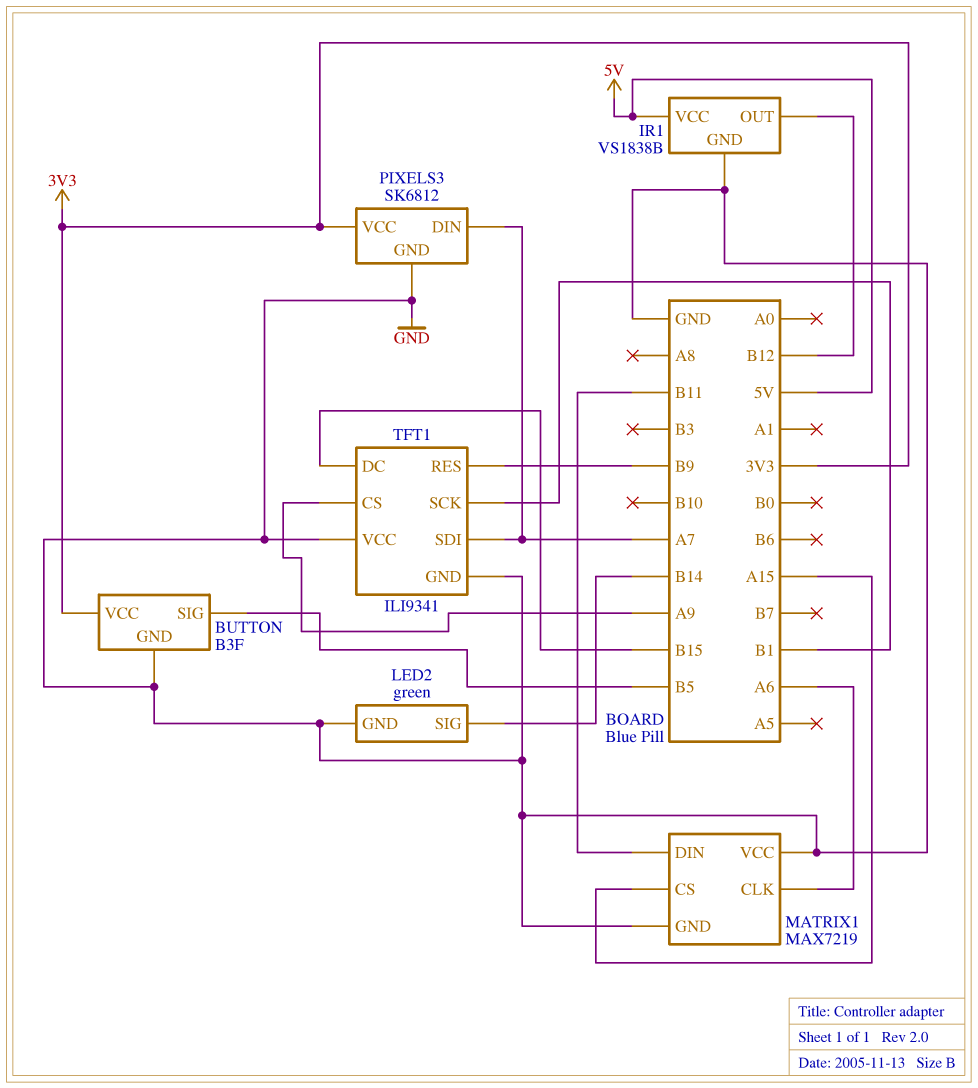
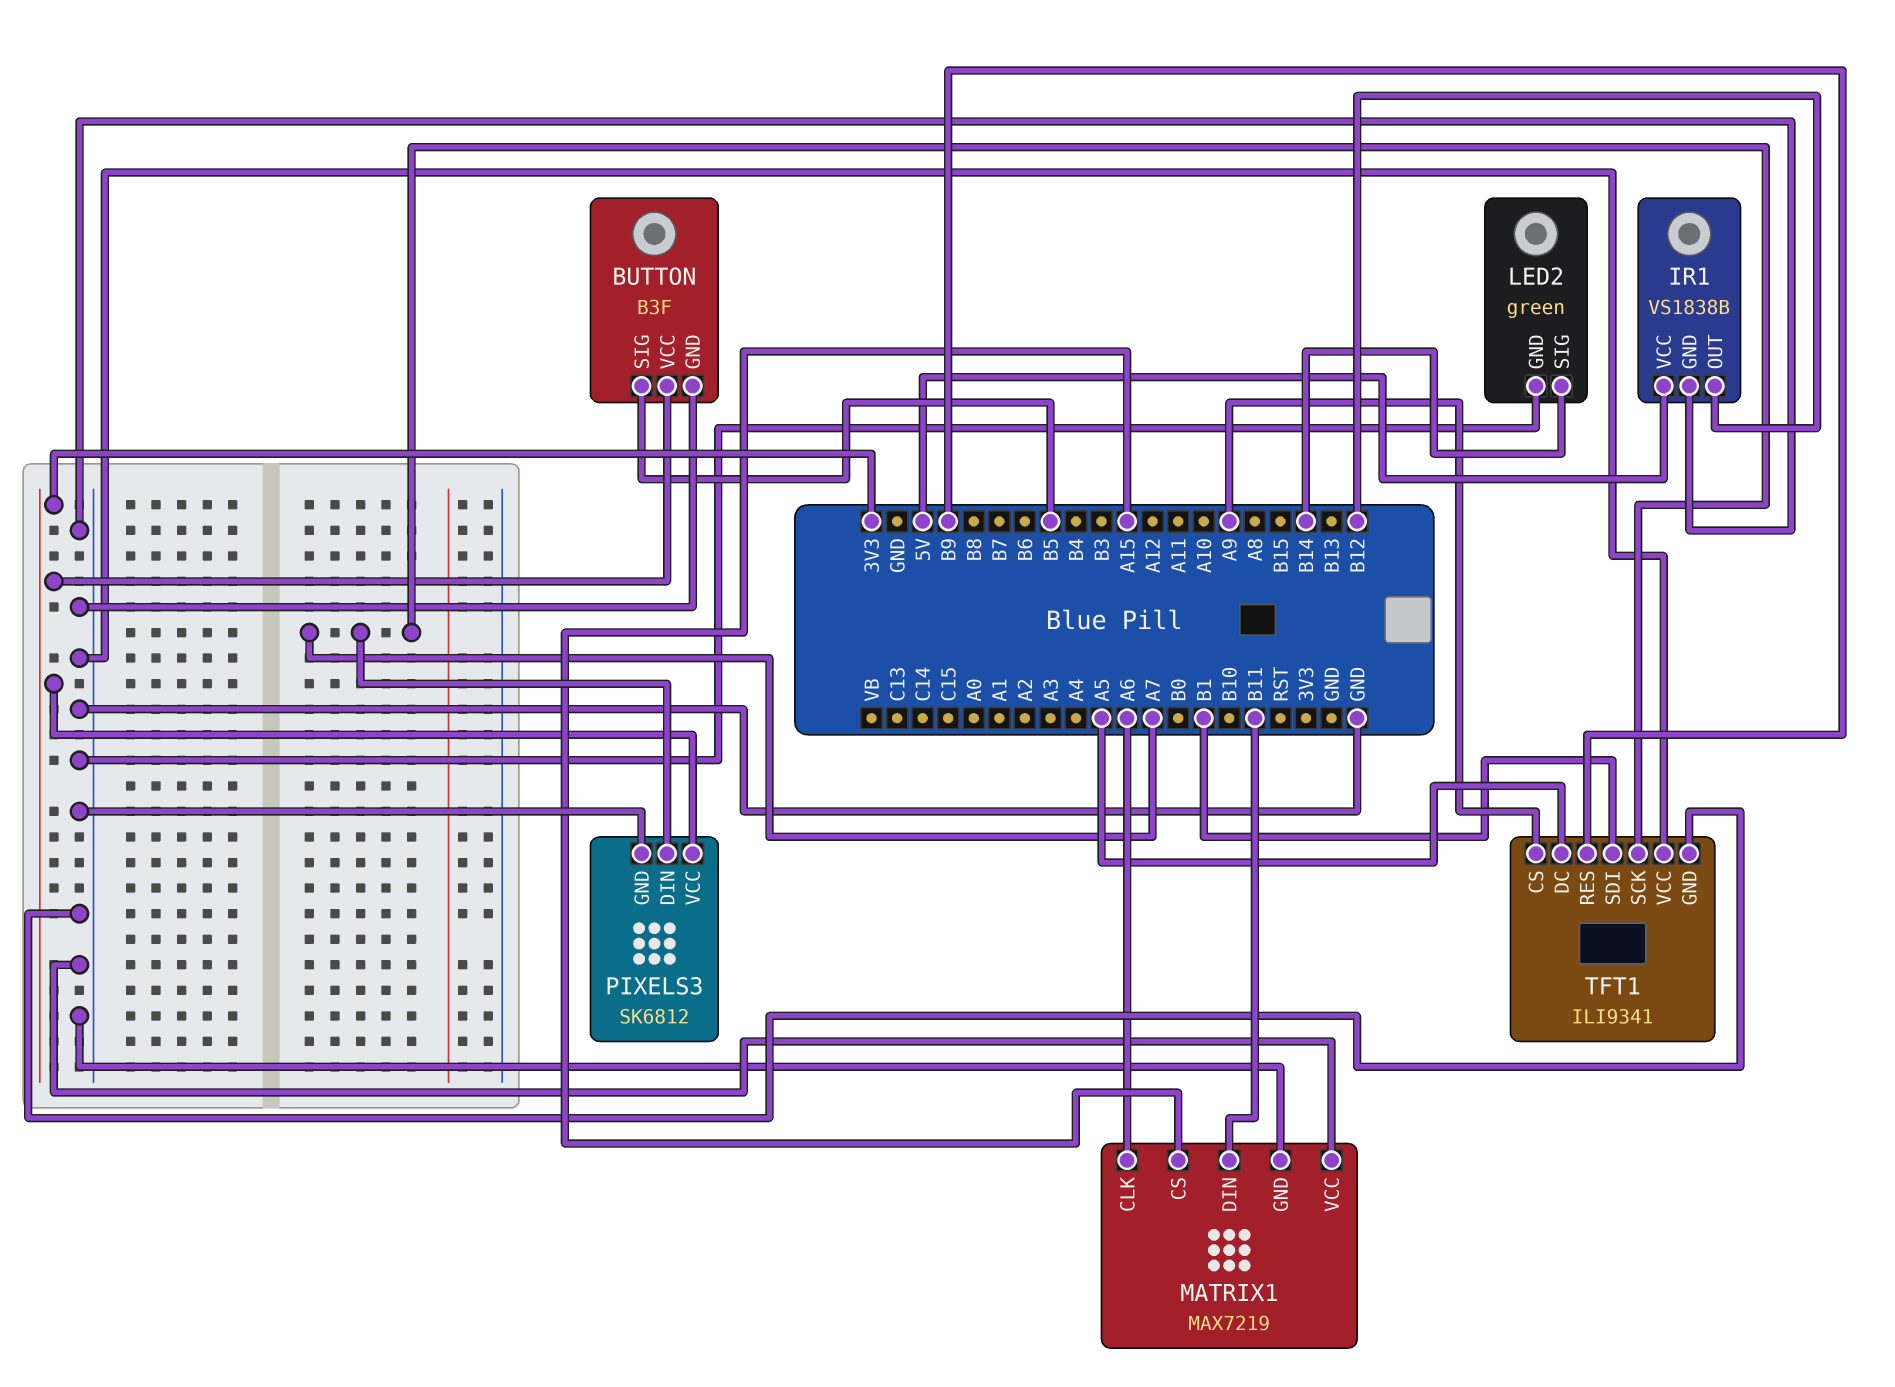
TFT1 pin DC: B15 -> A5
TFT1 pin SCK: B1 -> A7
TFT1 pin SDI: A7 -> B1

